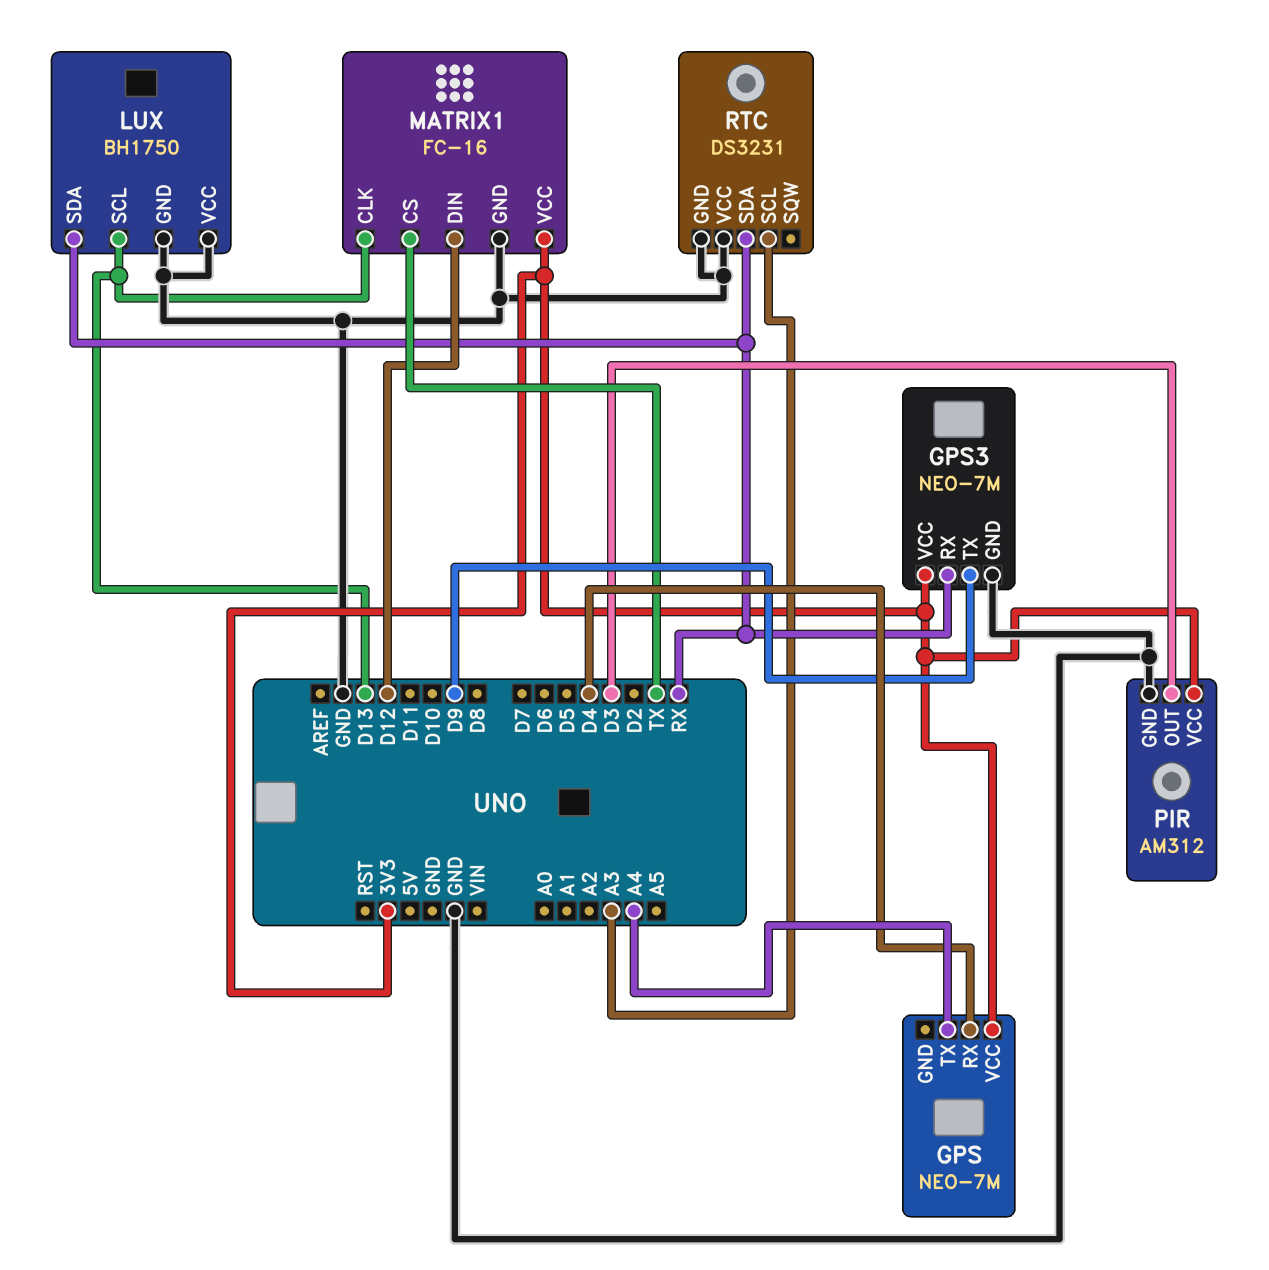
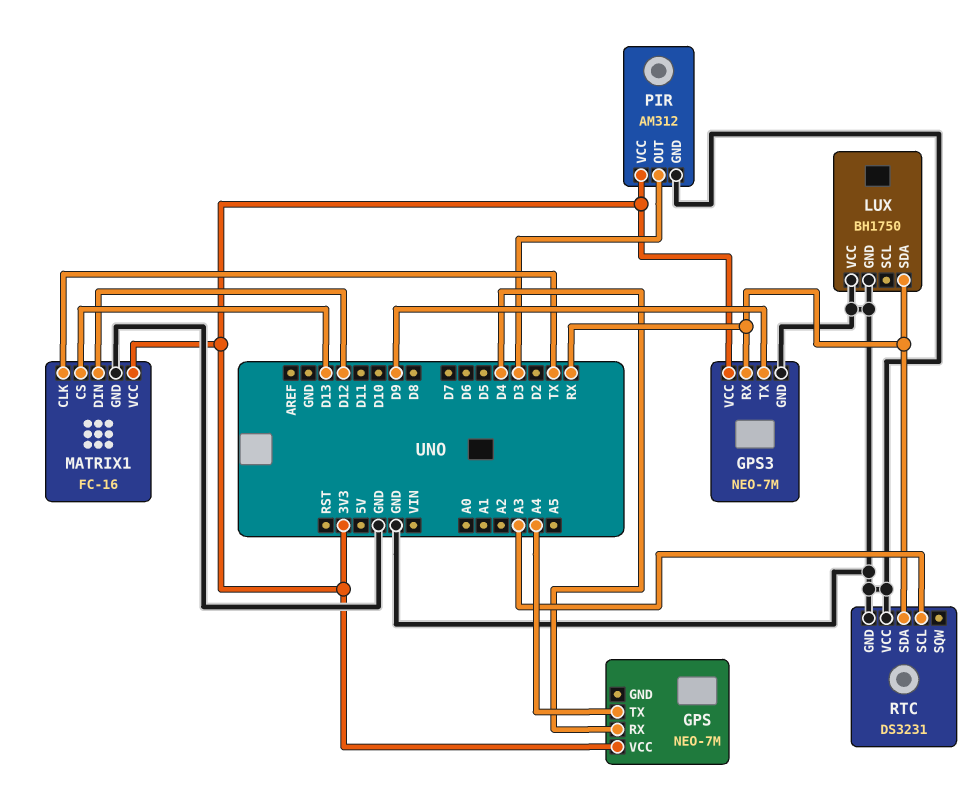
LUX pin SCL: D13 -> none
MATRIX1 pin CLK: D13 -> TX
MATRIX1 pin CS: TX -> D13

